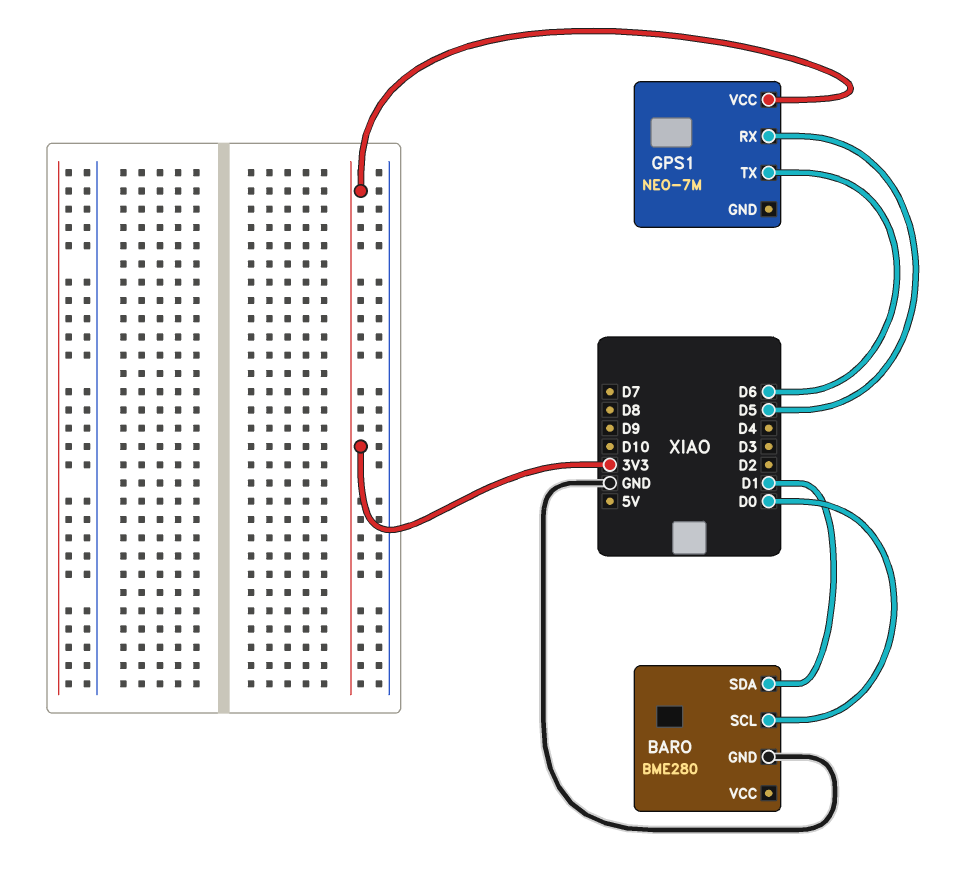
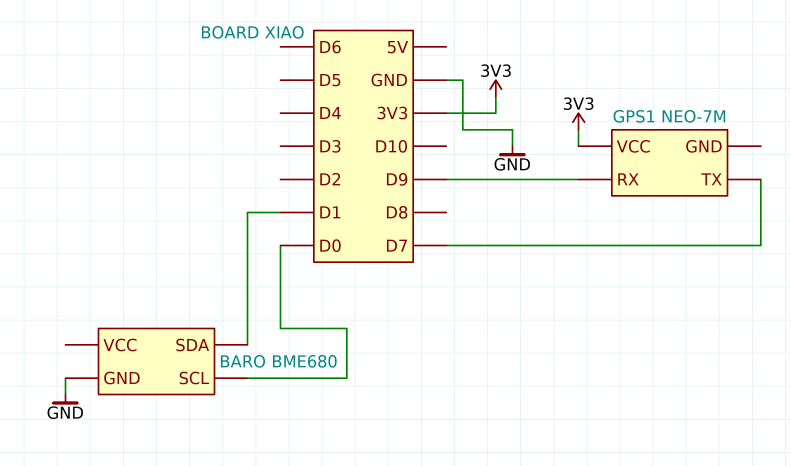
BARO: BME280 -> BME680
GPS1 pin RX: D5 -> D9
GPS1 pin TX: D6 -> D7

